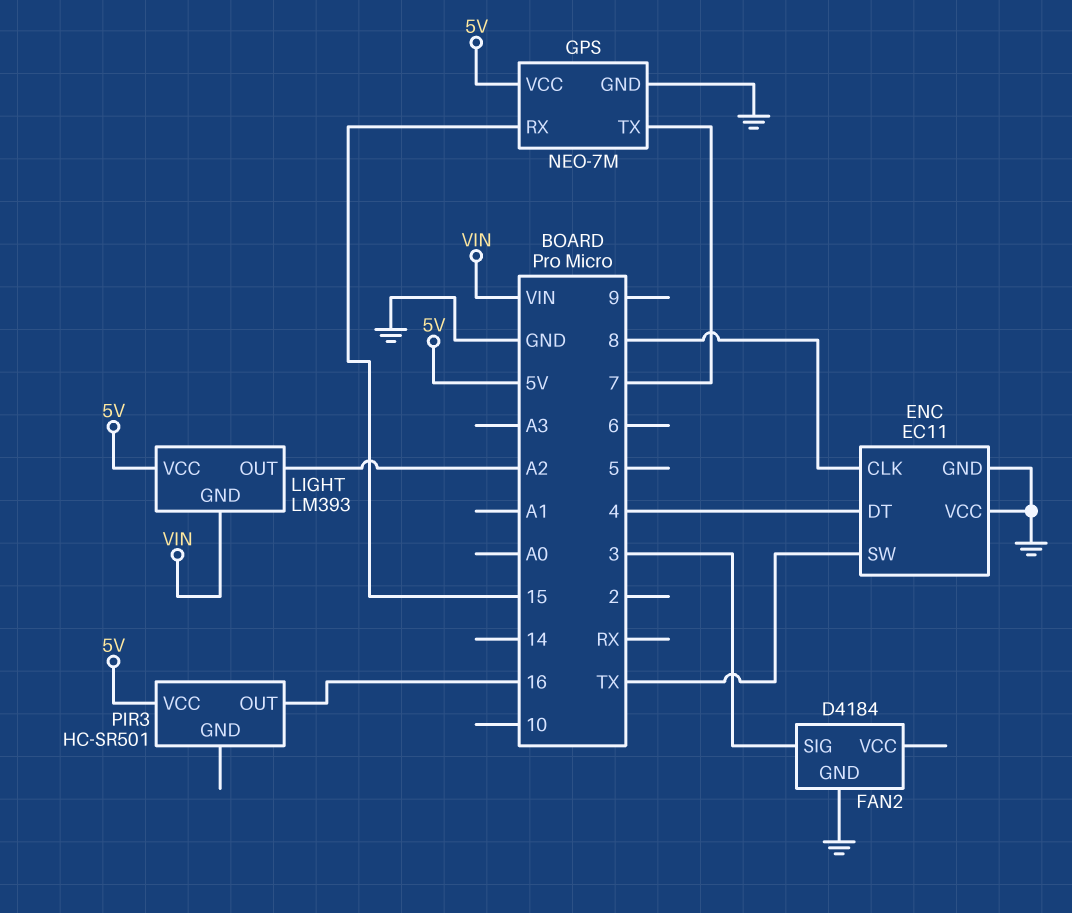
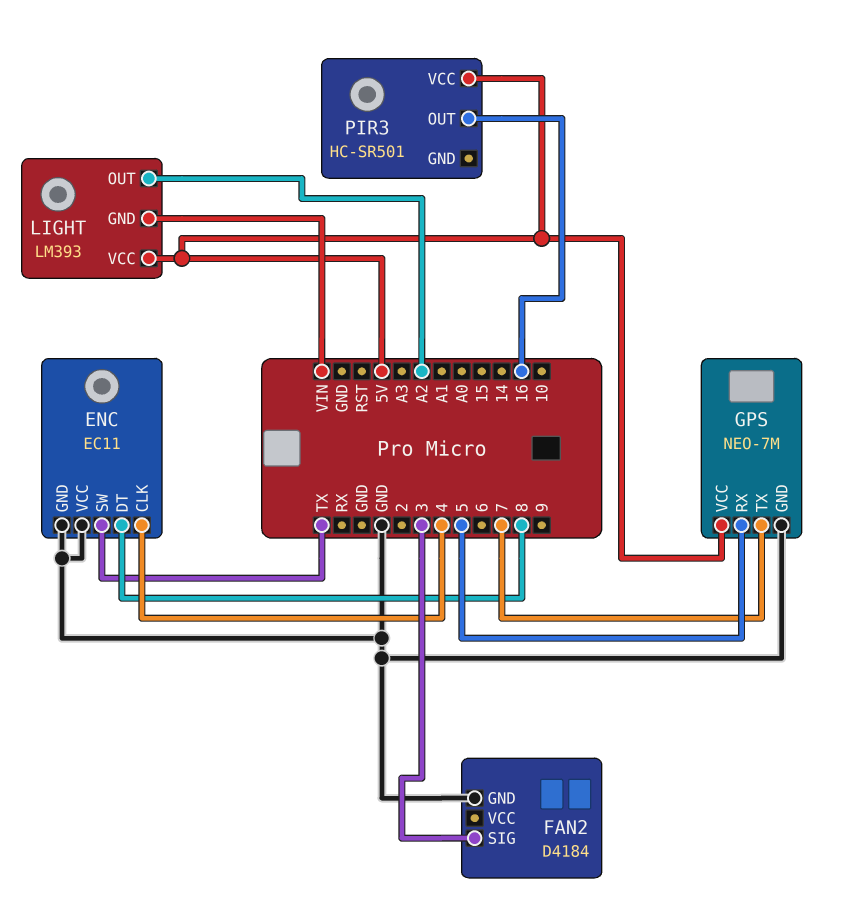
ENC pin CLK: 8 -> 4
ENC pin DT: 4 -> 8
GPS pin RX: 15 -> 5

